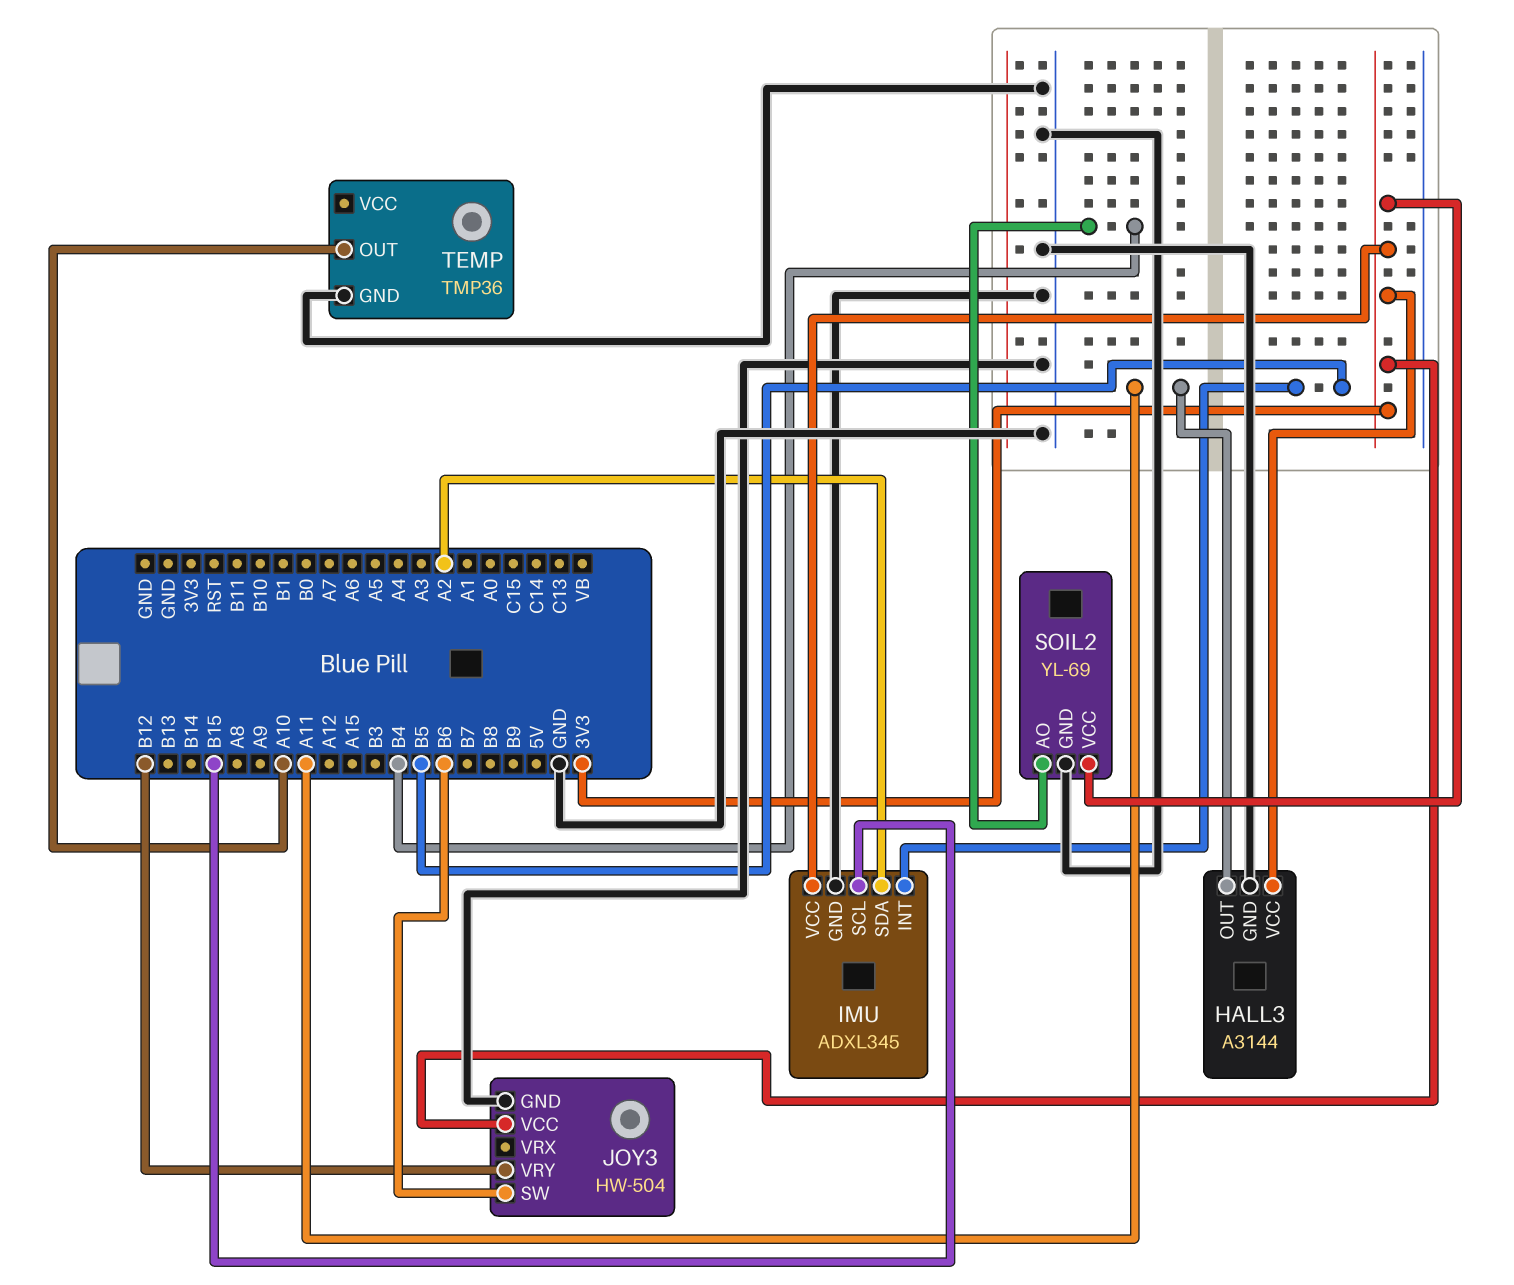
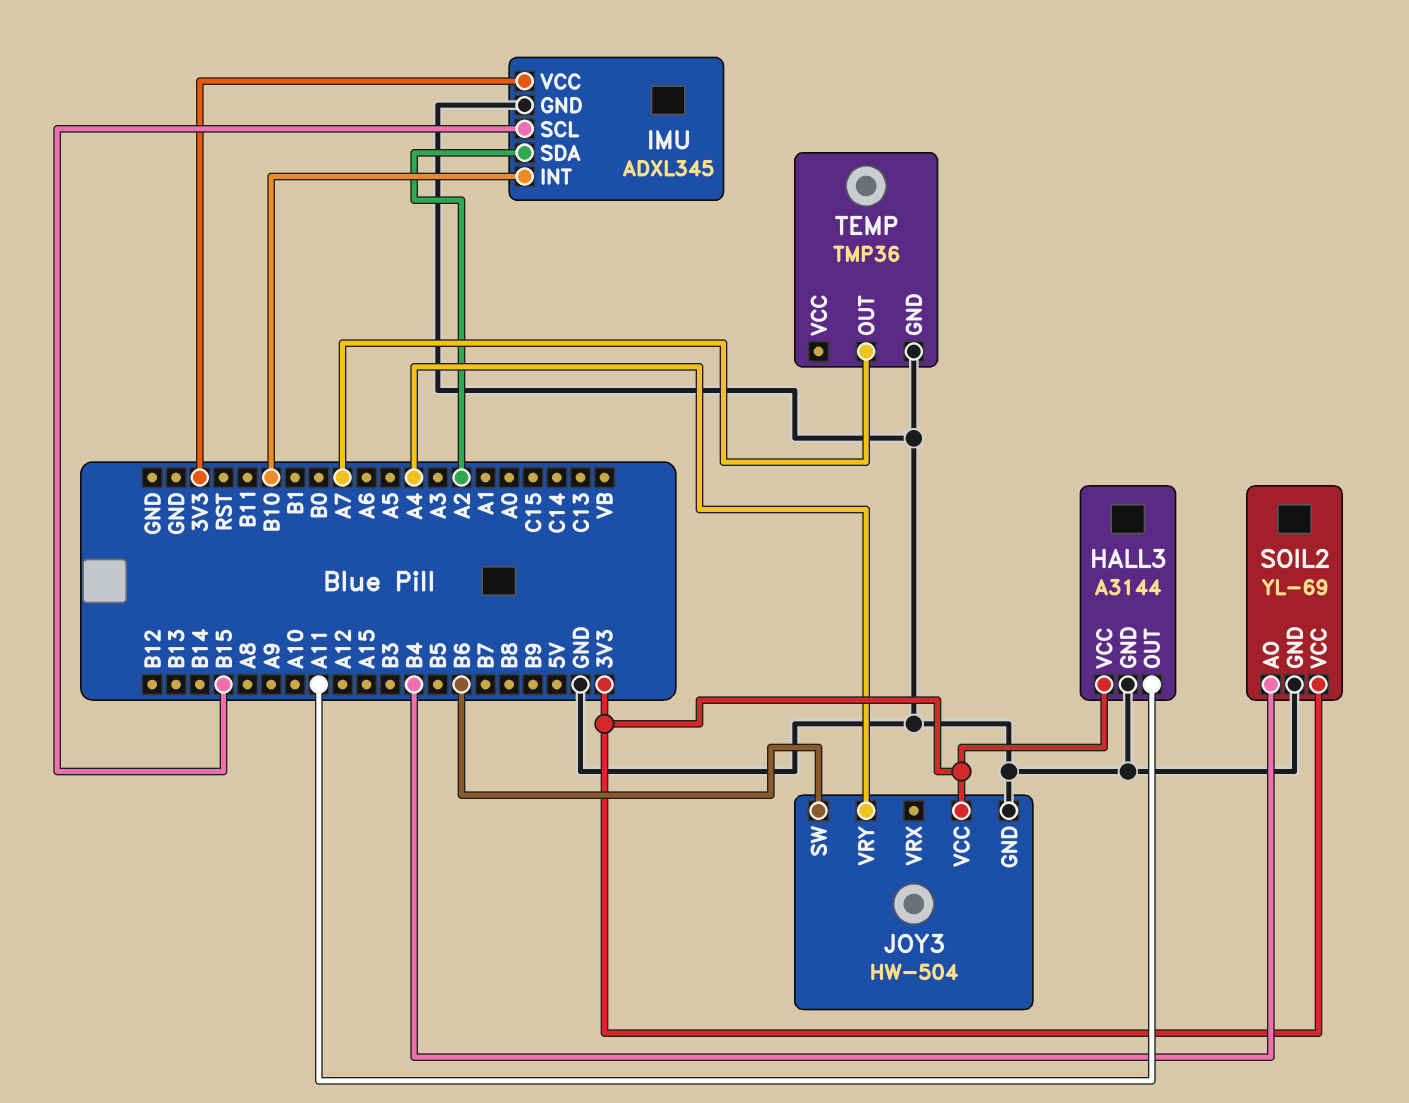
IMU pin INT: B5 -> B10
JOY3 pin VRY: B12 -> A4
TEMP pin OUT: A10 -> A7

